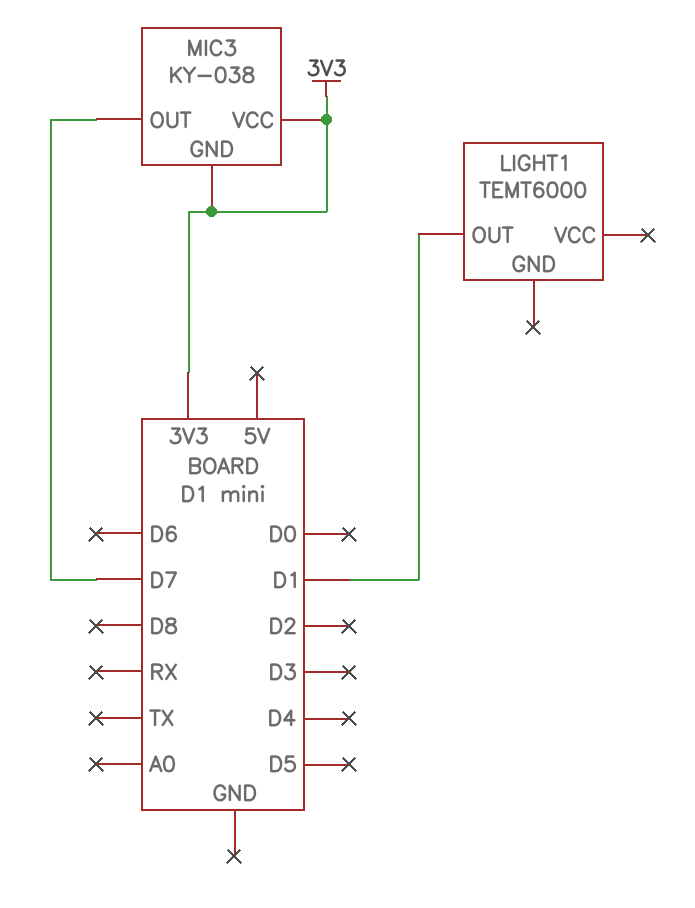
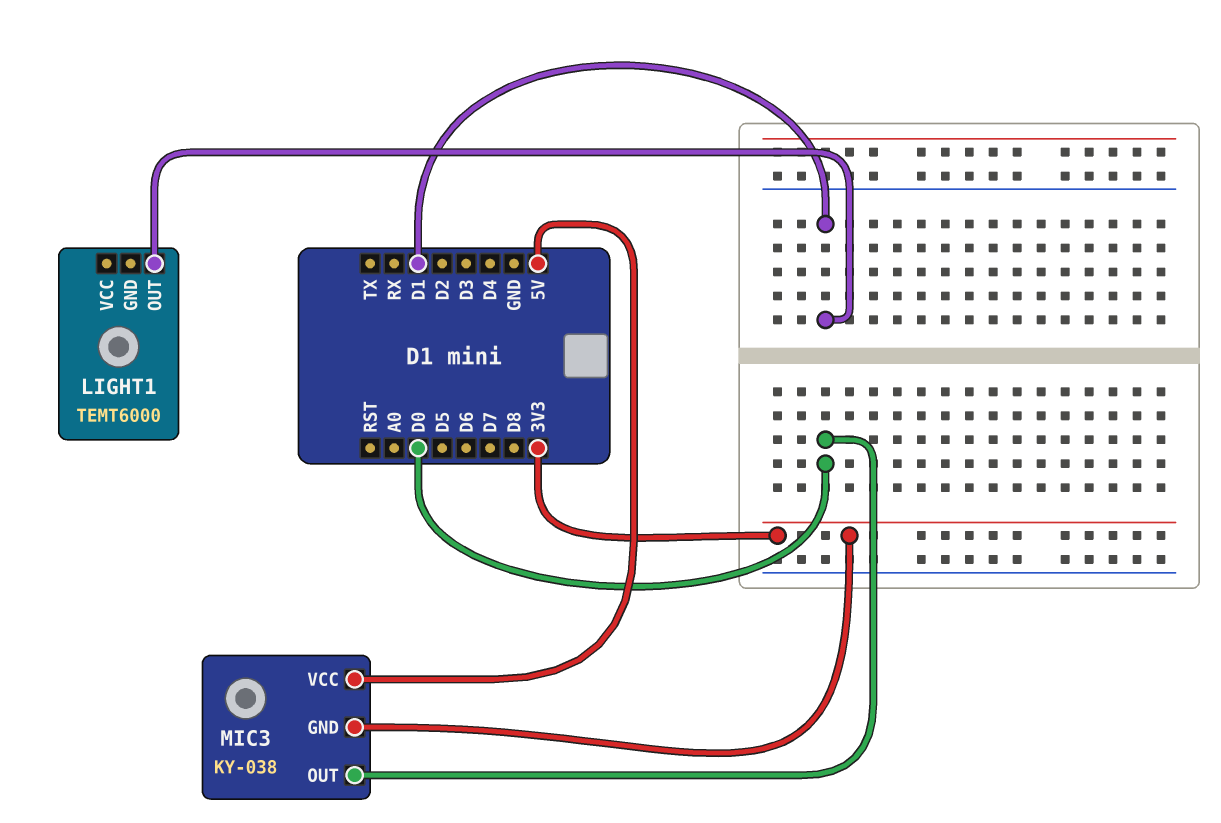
MIC3 pin OUT: D7 -> D0
MIC3 pin VCC: 3V3 -> 5V

